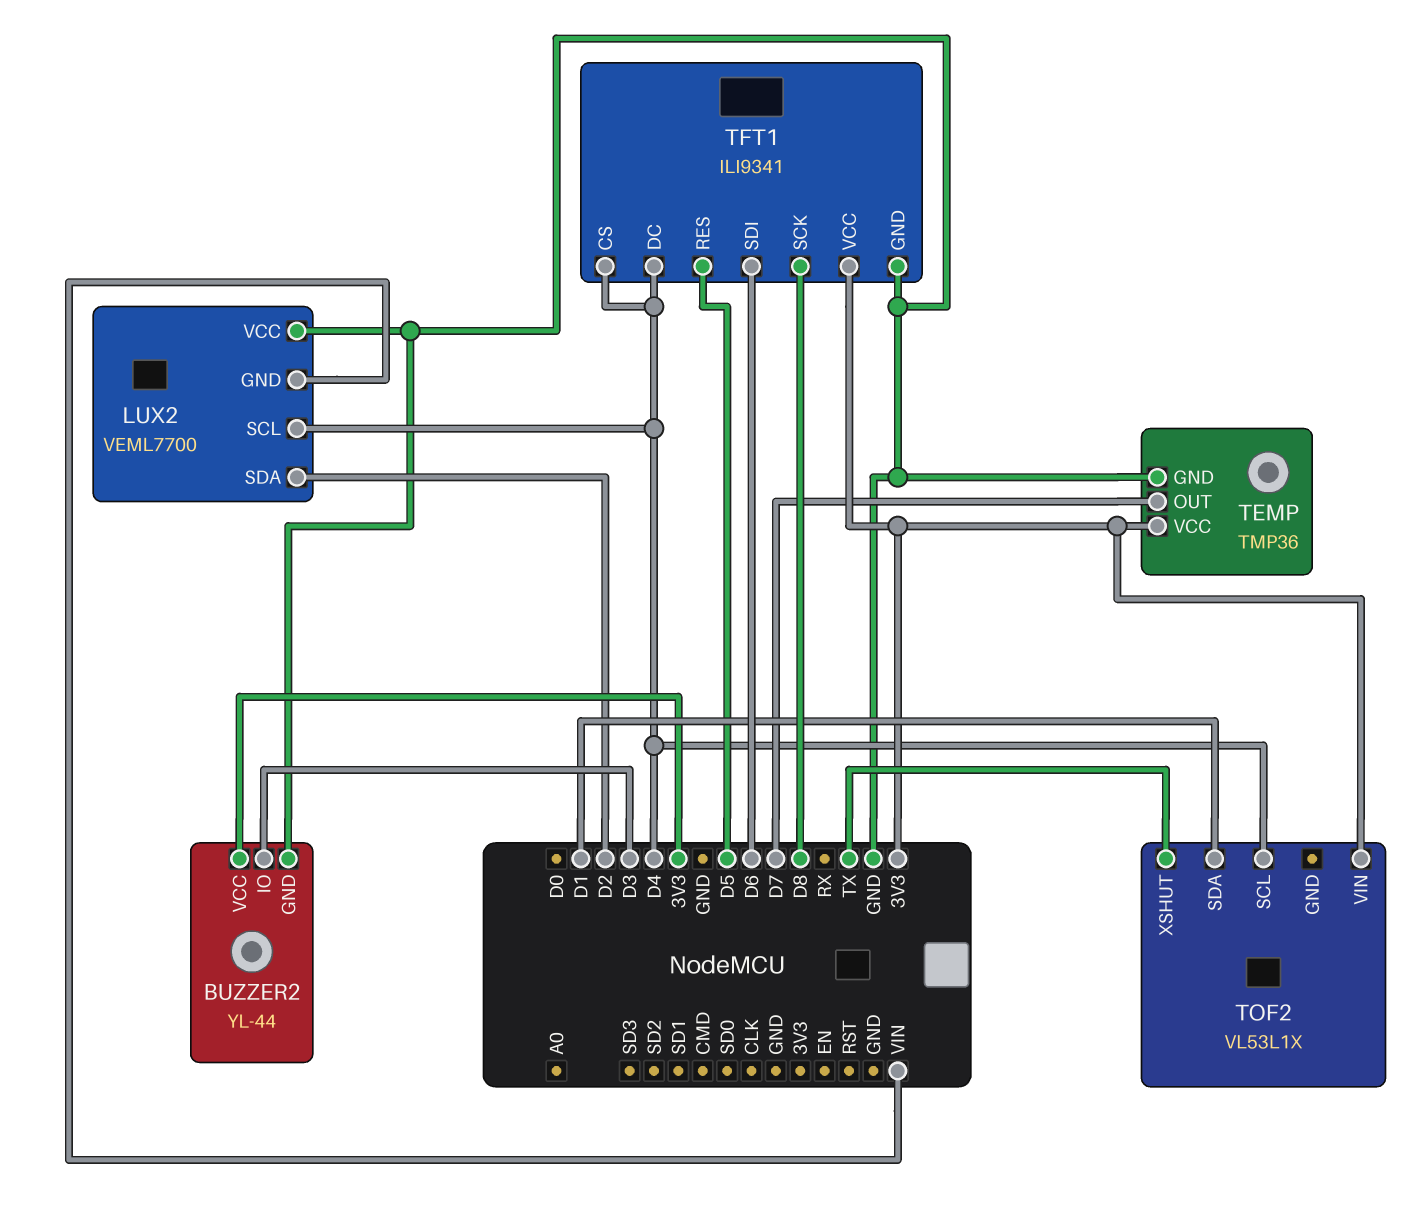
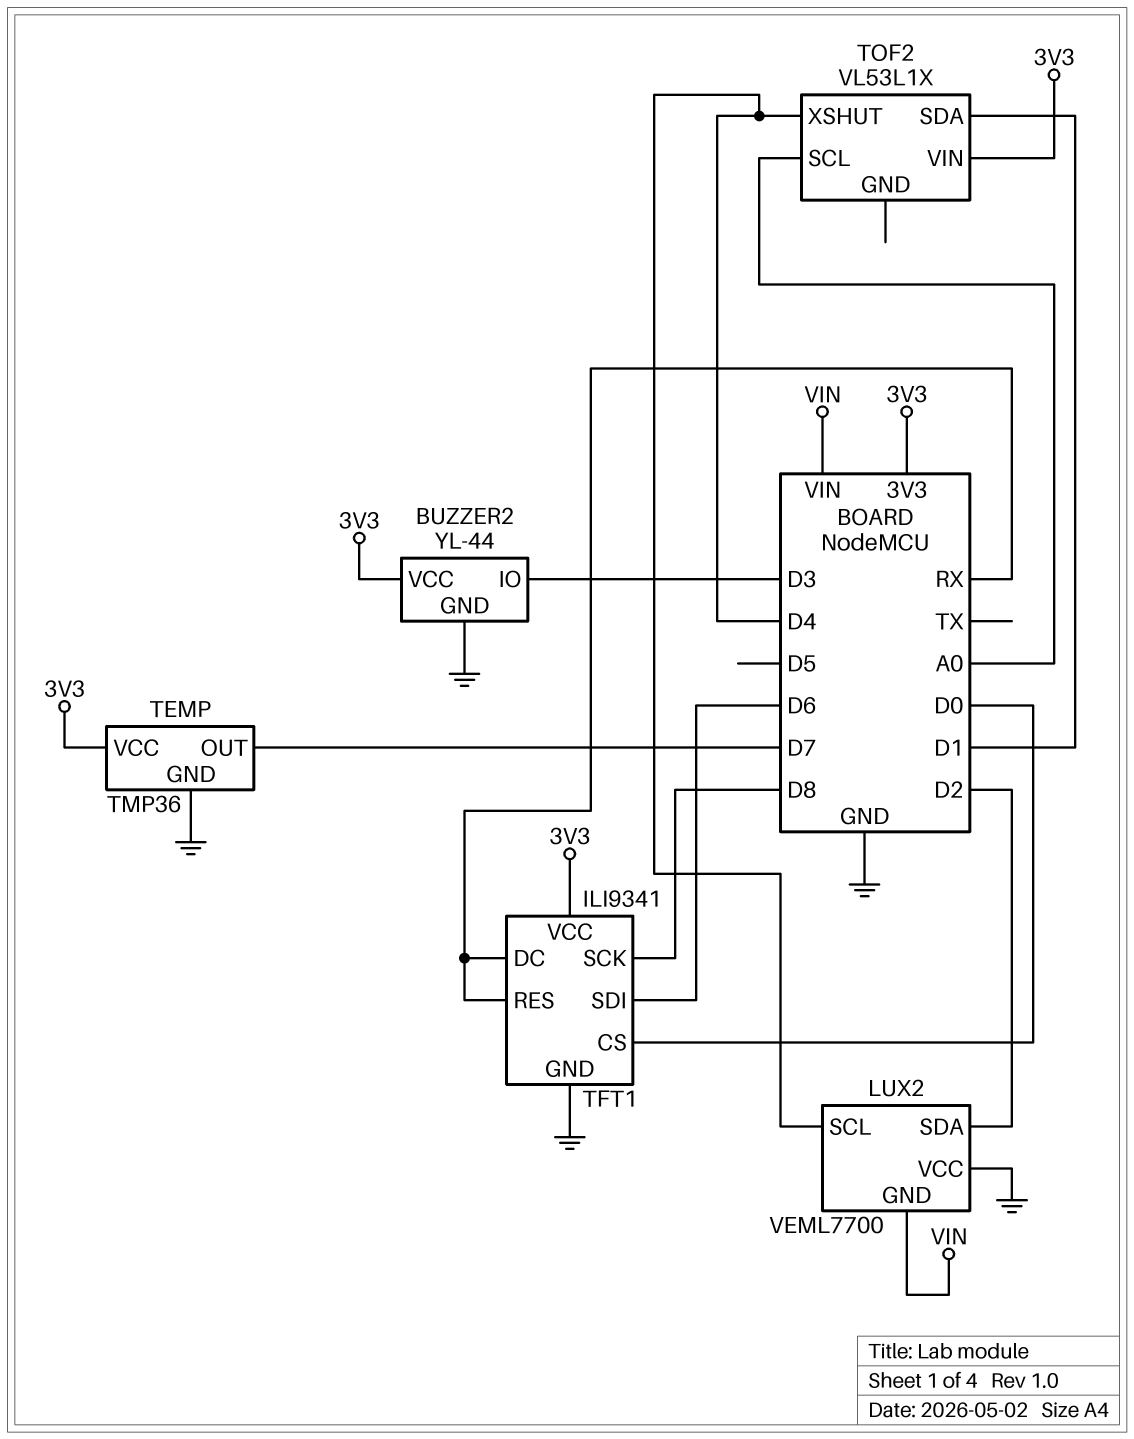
TFT1 pin CS: D4 -> D0
TFT1 pin DC: D4 -> RX
TFT1 pin RES: D5 -> RX
TOF2 pin SCL: D4 -> A0
TOF2 pin XSHUT: TX -> D4

